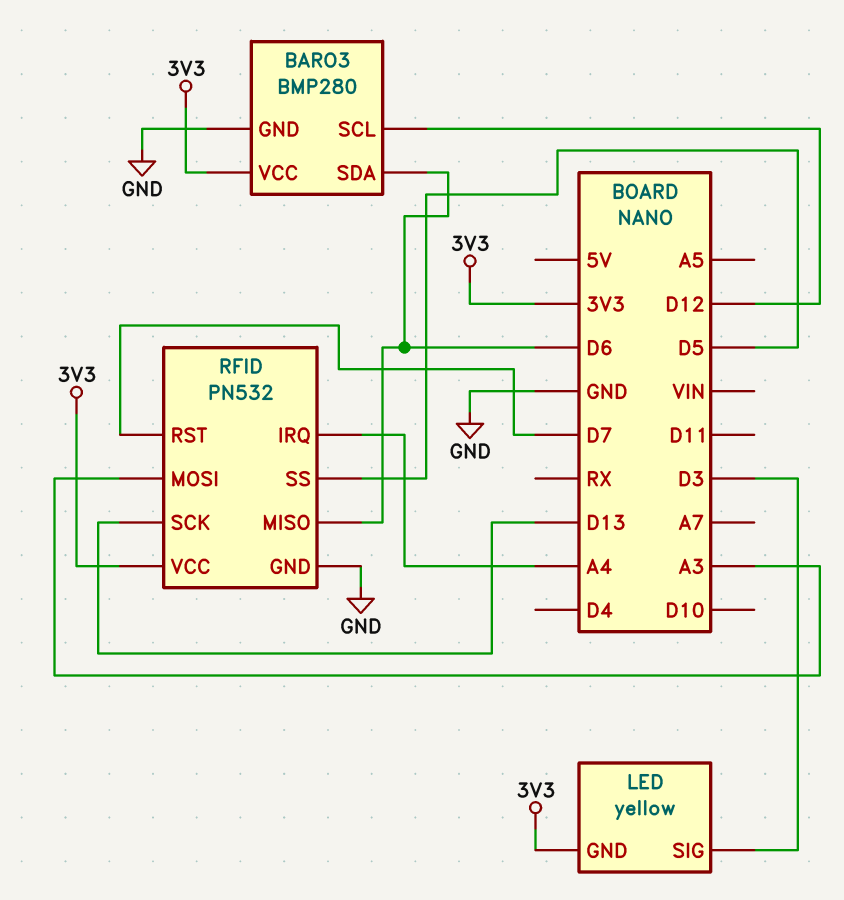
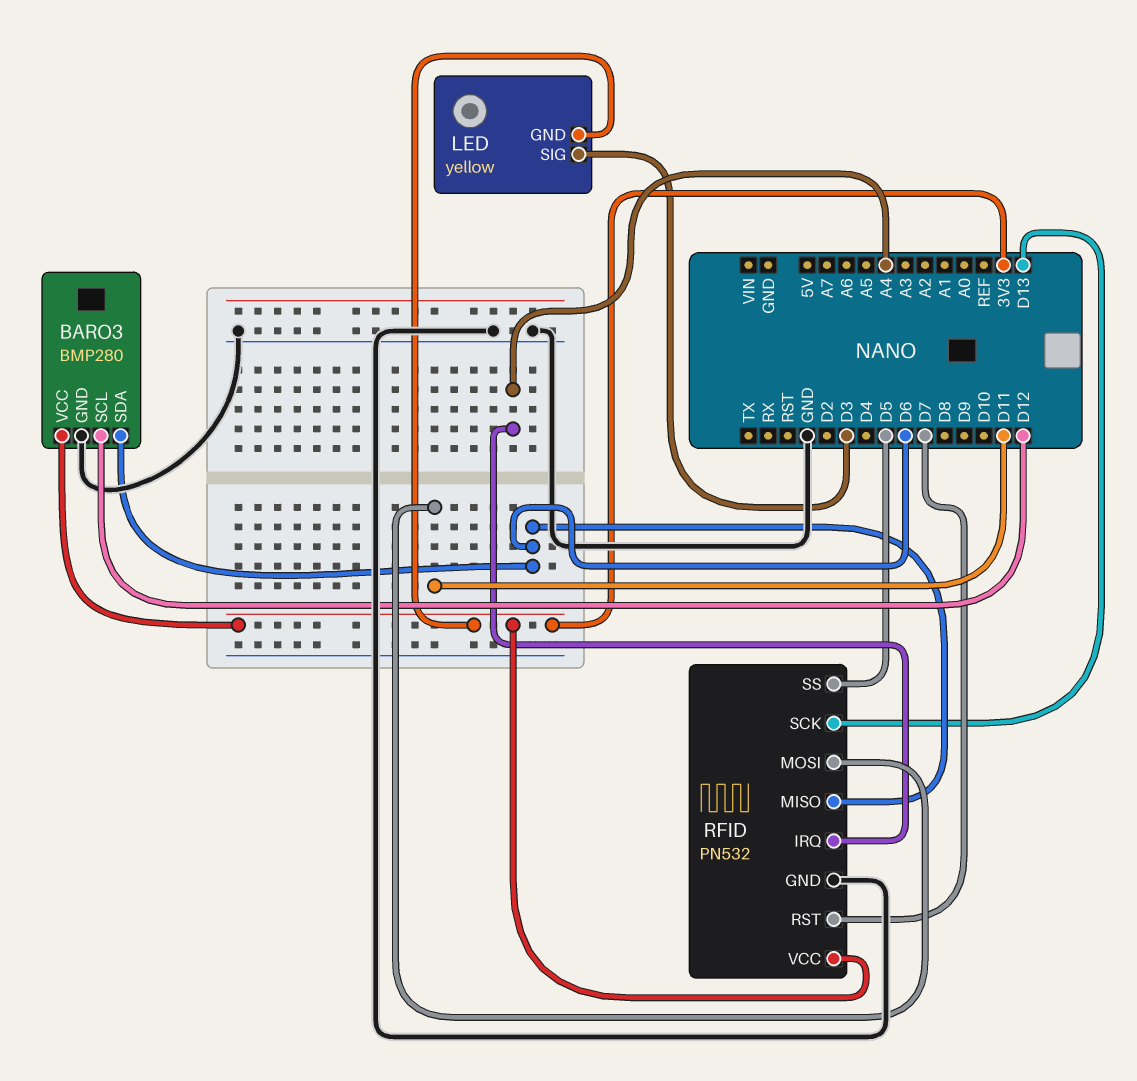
RFID pin MOSI: A3 -> D11

